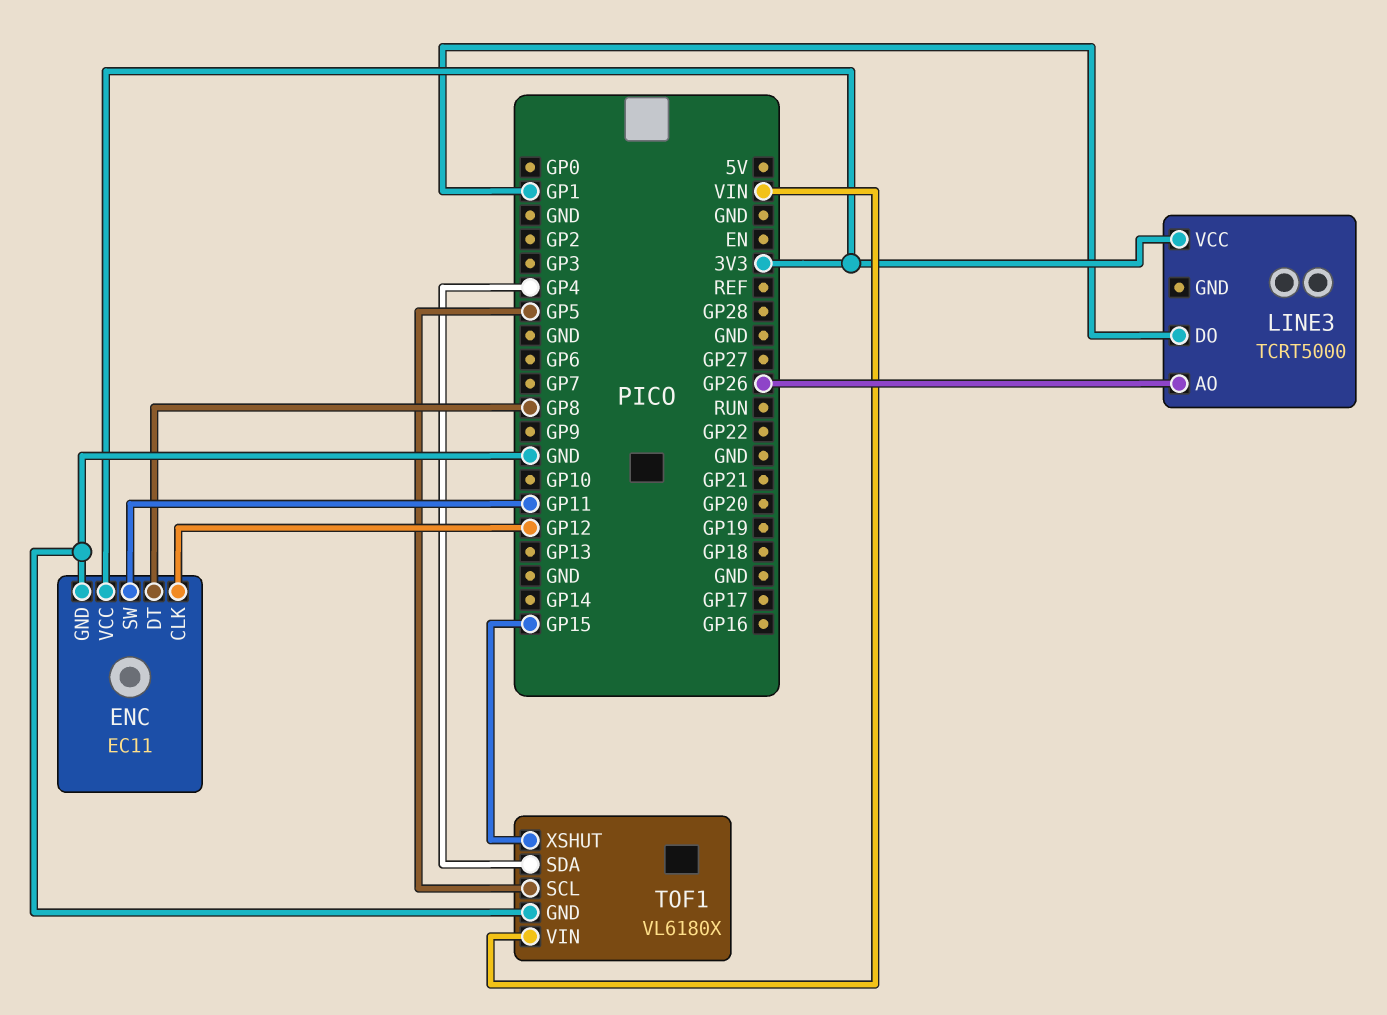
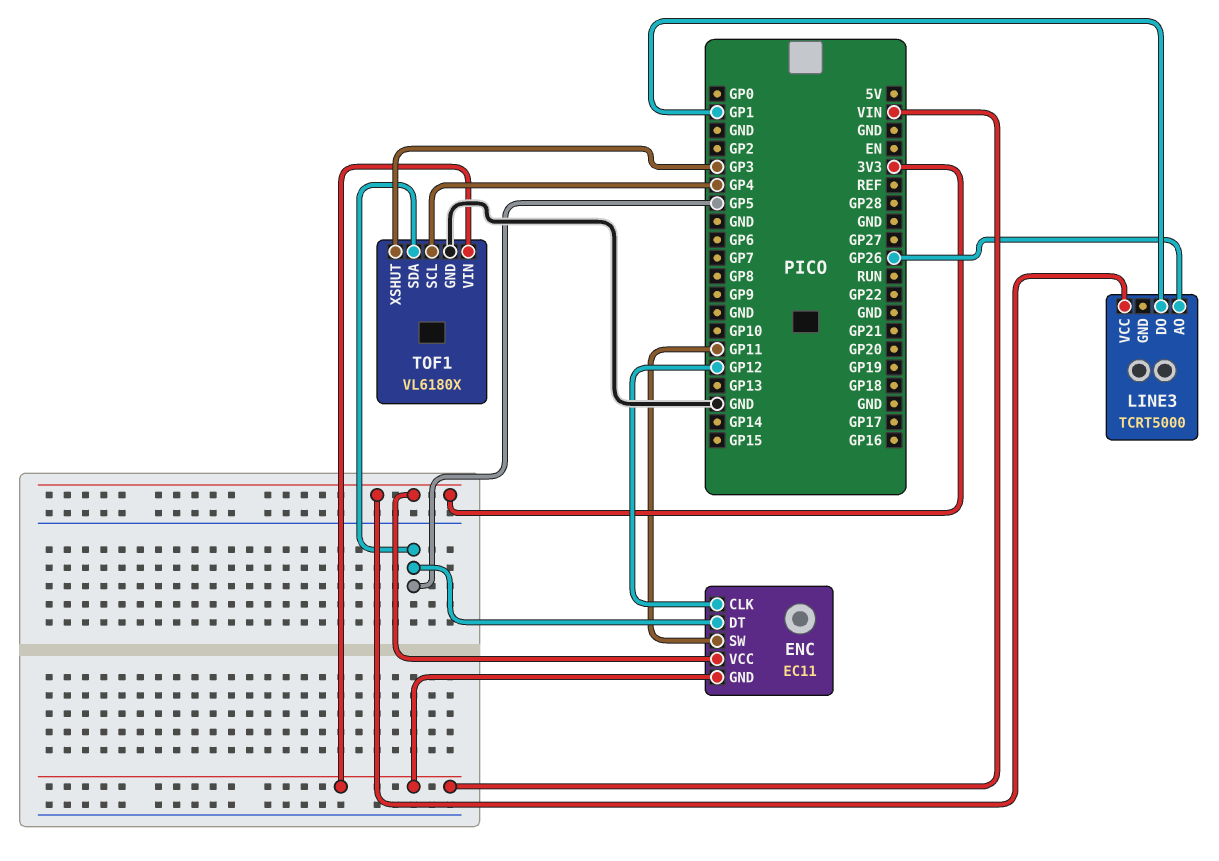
ENC pin DT: GP8 -> GP5
ENC pin GND: GND -> VIN
TOF1 pin SCL: GP5 -> GP4
TOF1 pin SDA: GP4 -> GP5
TOF1 pin XSHUT: GP15 -> GP3

